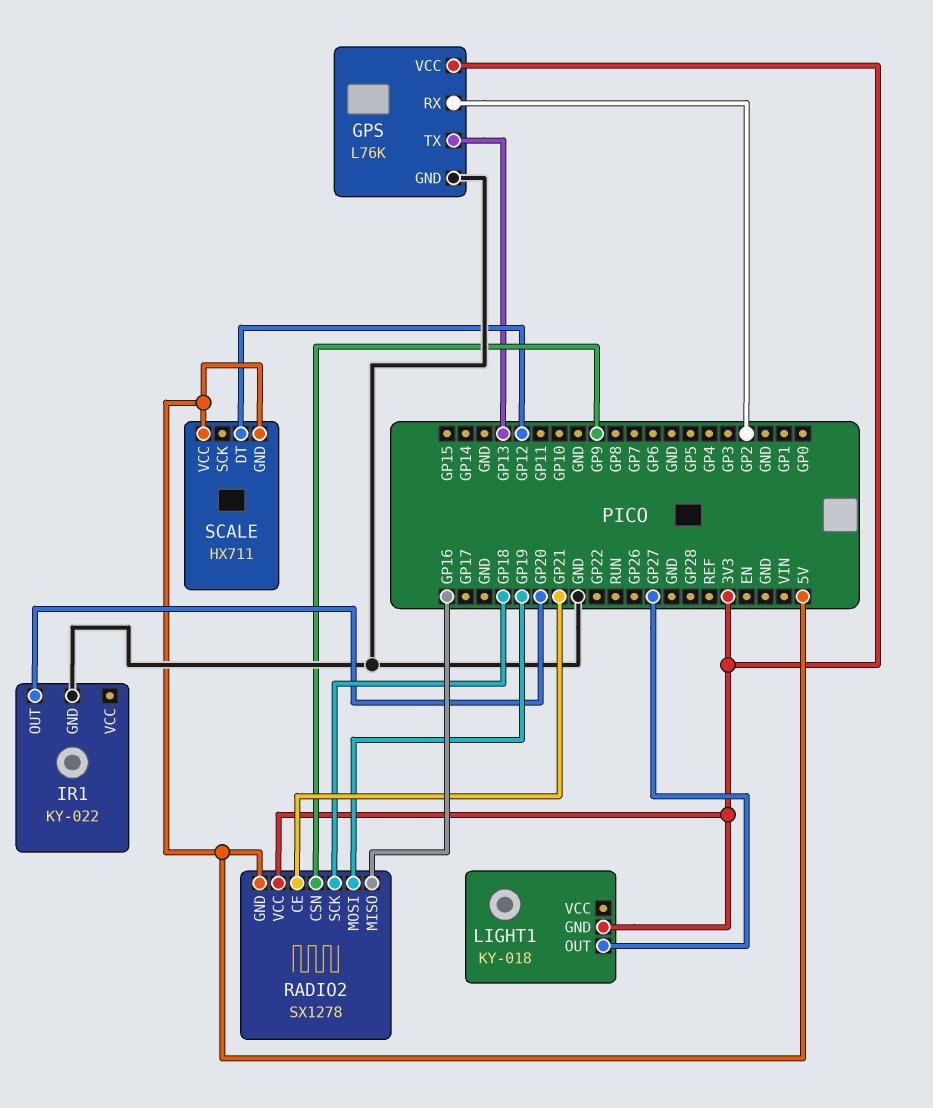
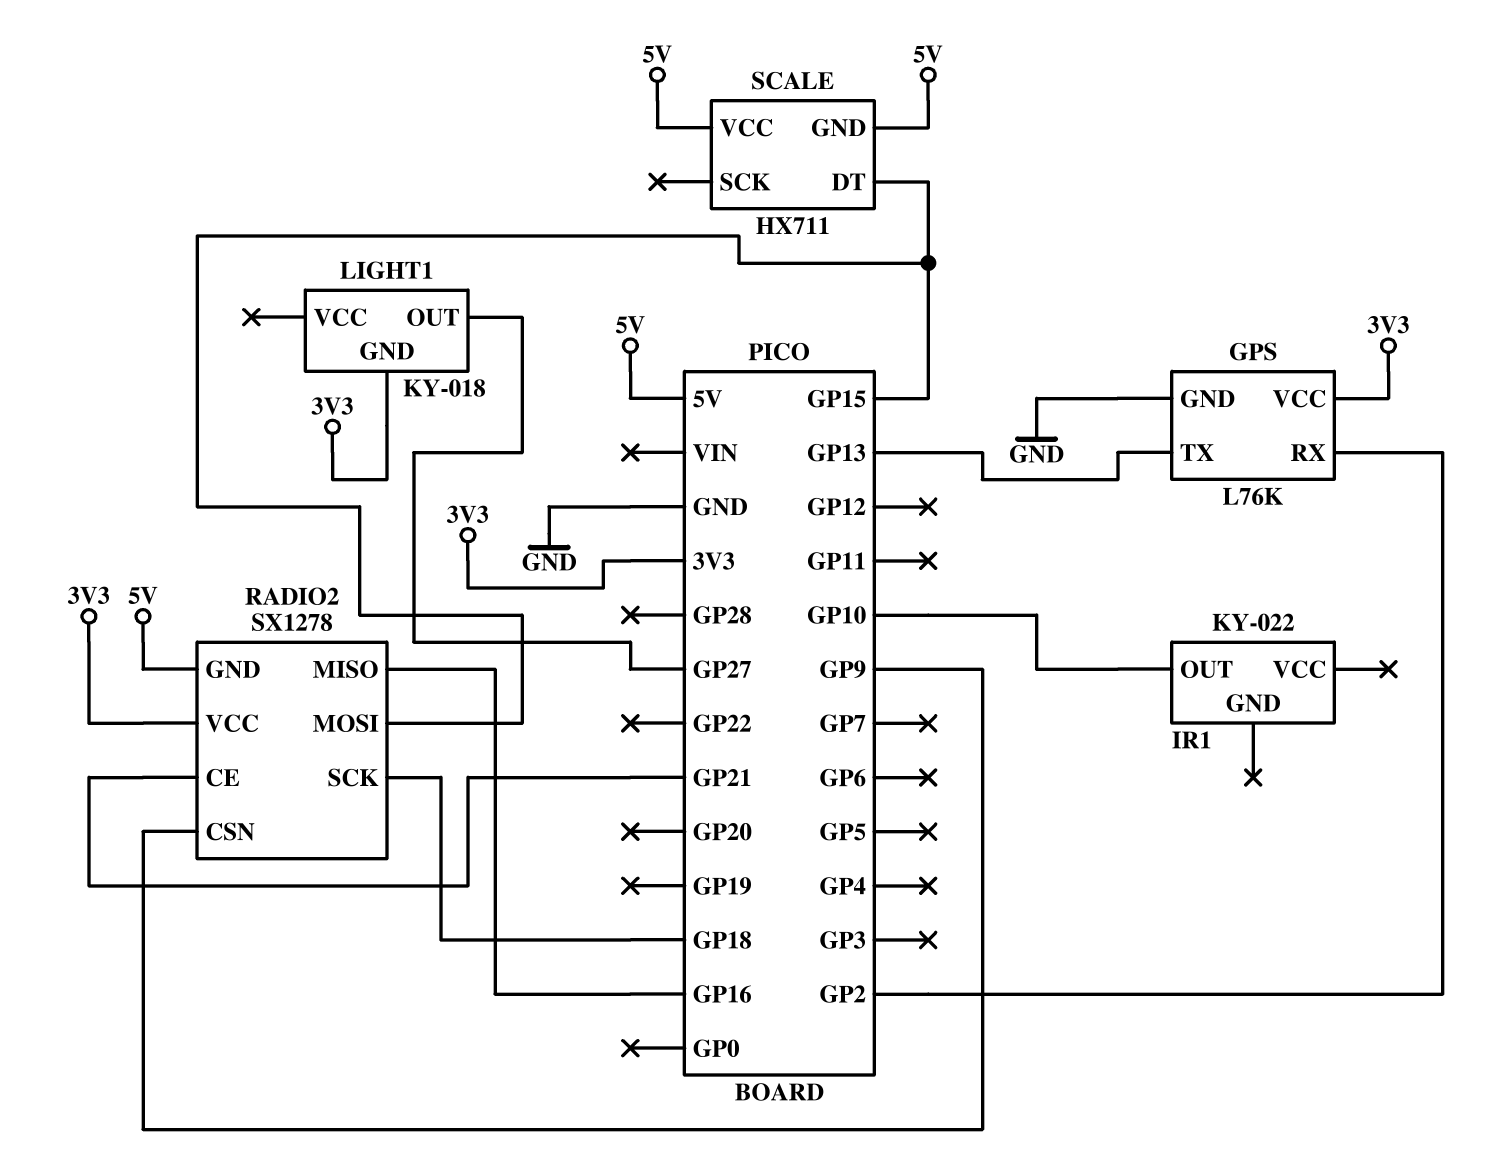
IR1 pin GND: GND -> none
IR1 pin OUT: GP20 -> GP10
RADIO2 pin MOSI: GP19 -> GP15
SCALE pin DT: GP12 -> GP15

